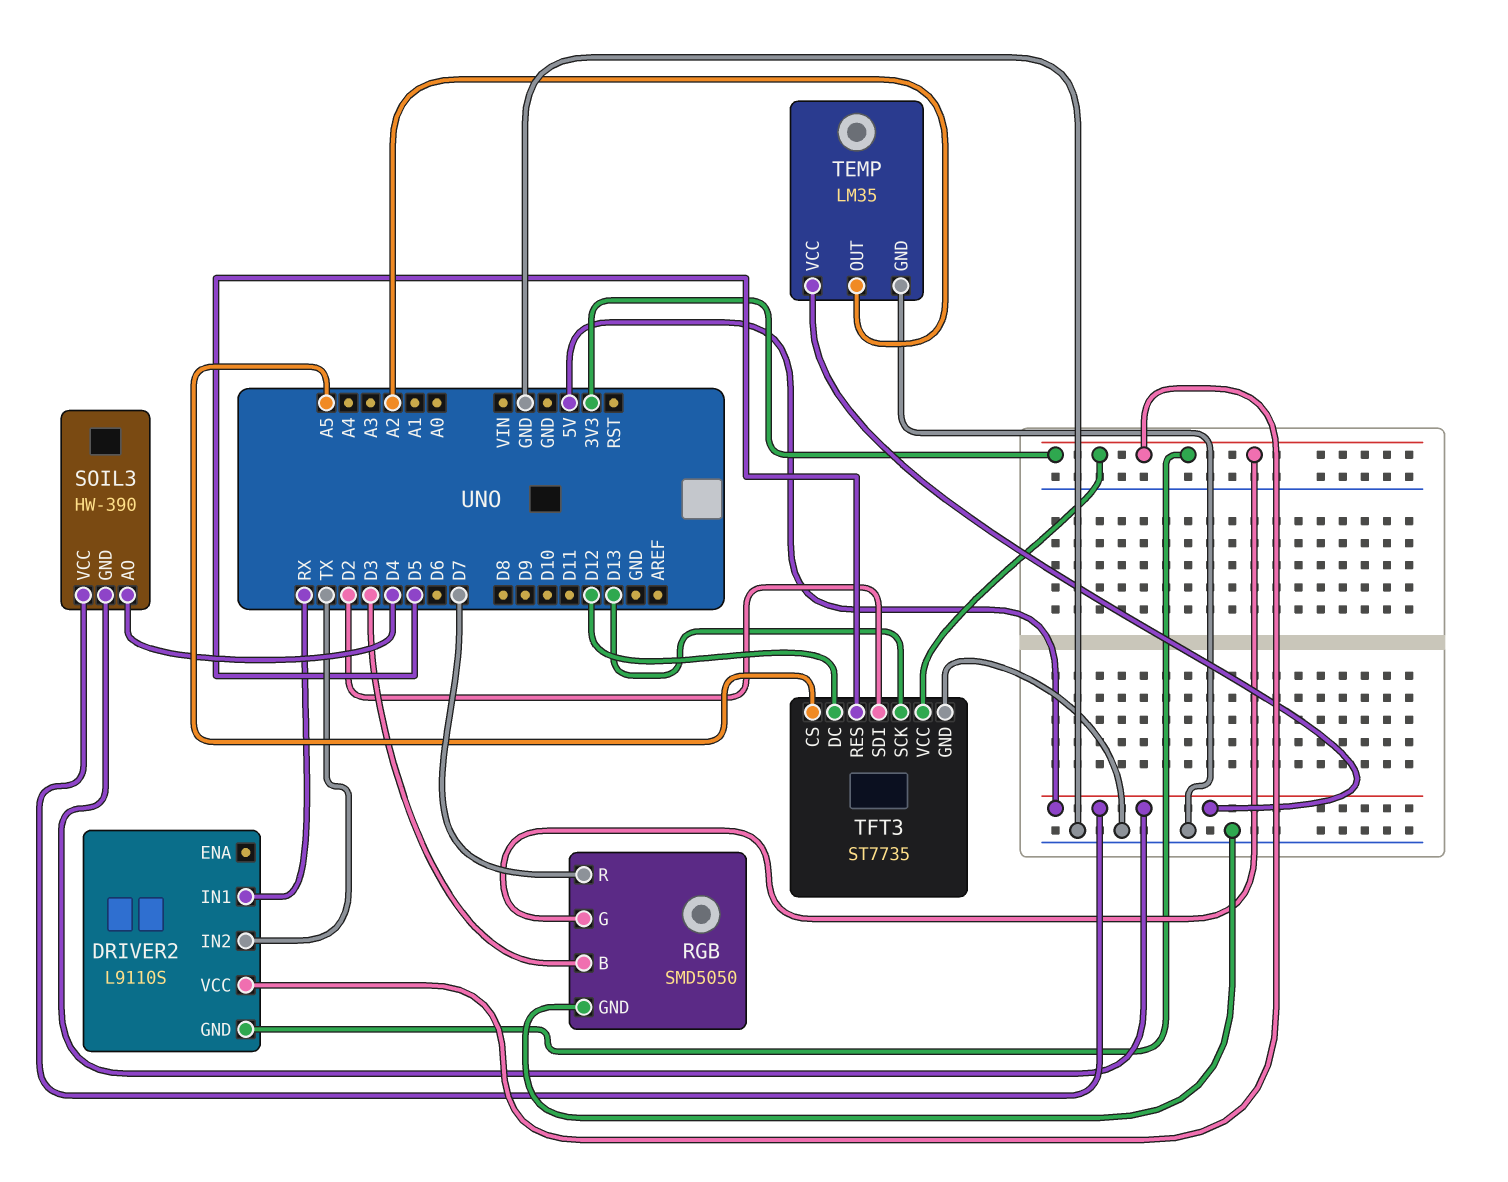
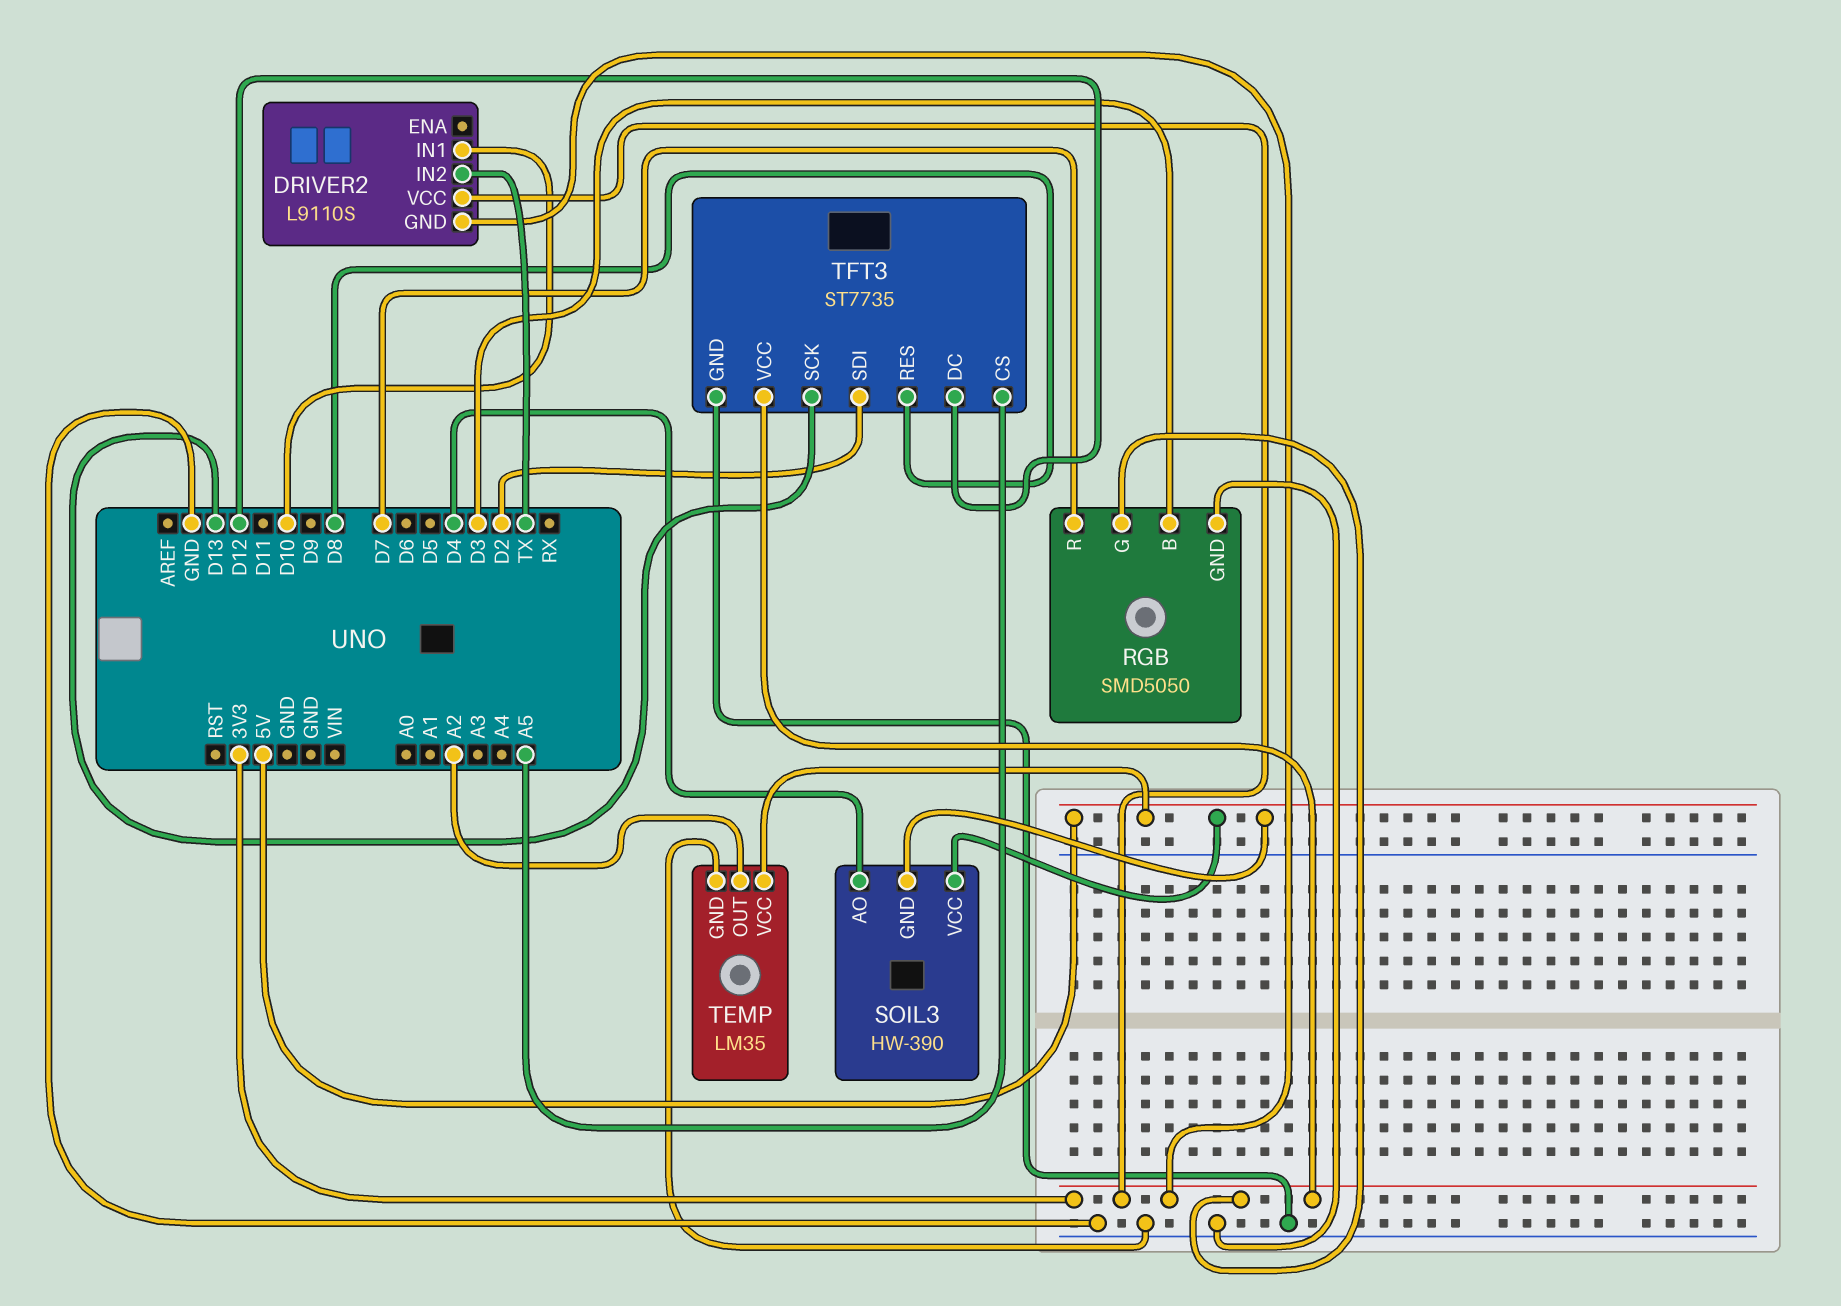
DRIVER2 pin IN1: RX -> D10
TFT3 pin RES: D5 -> D8

